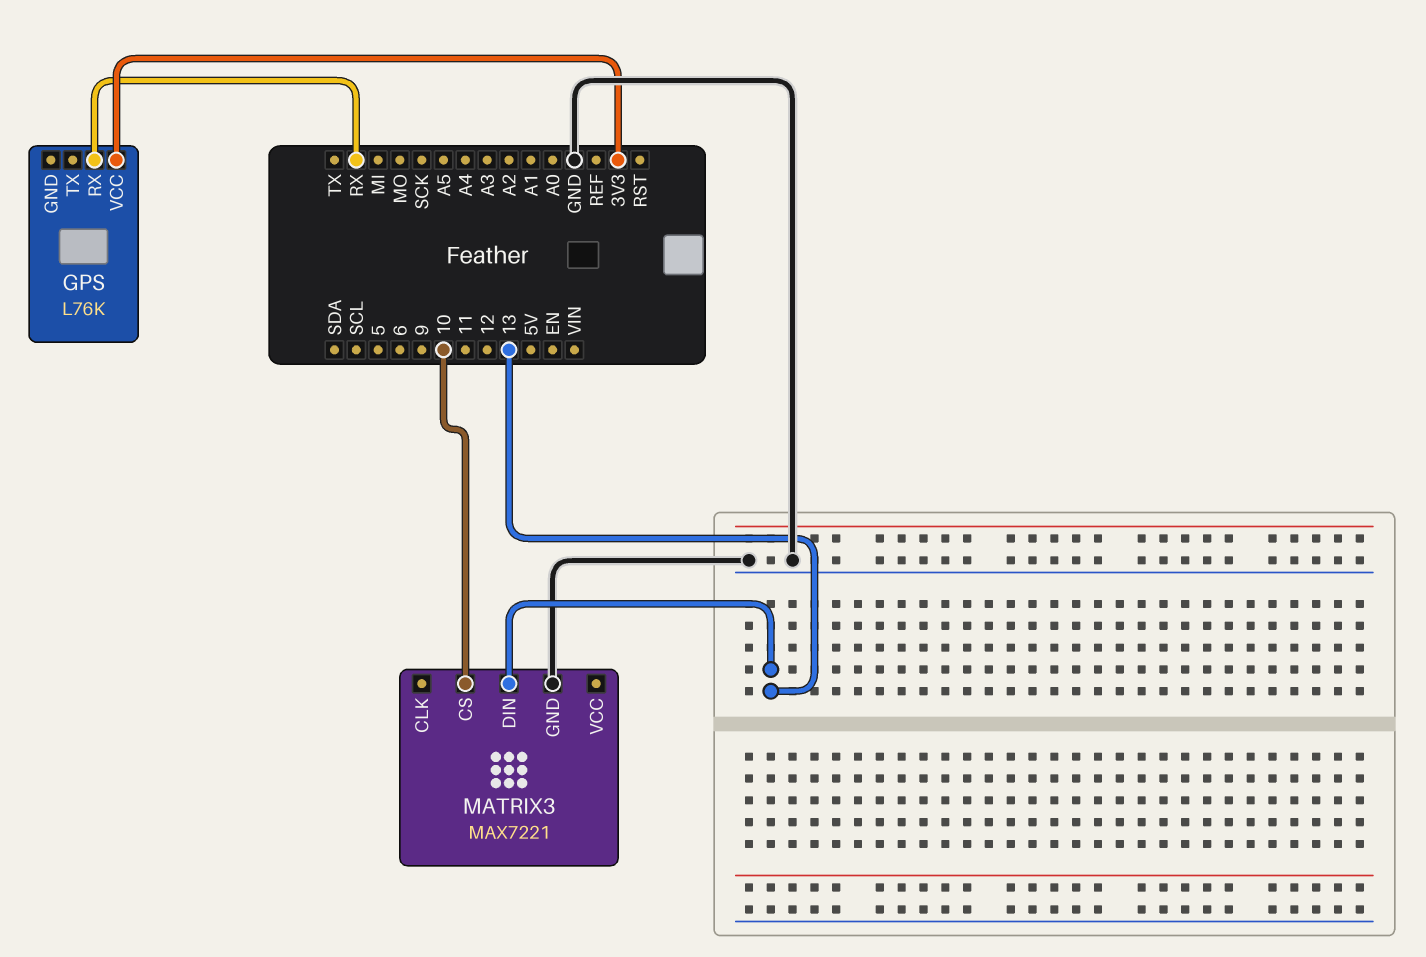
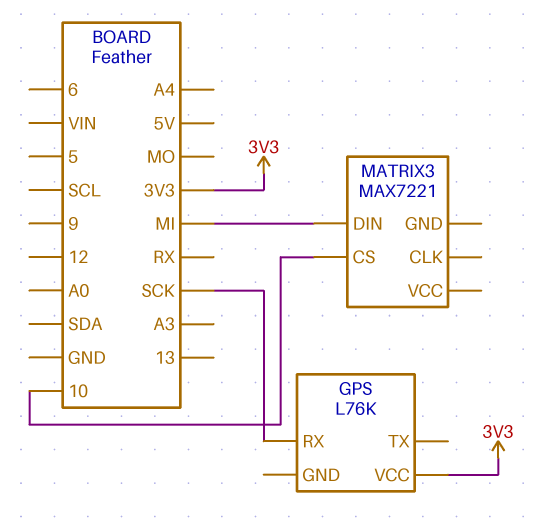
GPS pin RX: RX -> SCK
MATRIX3 pin DIN: 13 -> MI
MATRIX3 pin GND: GND -> none

